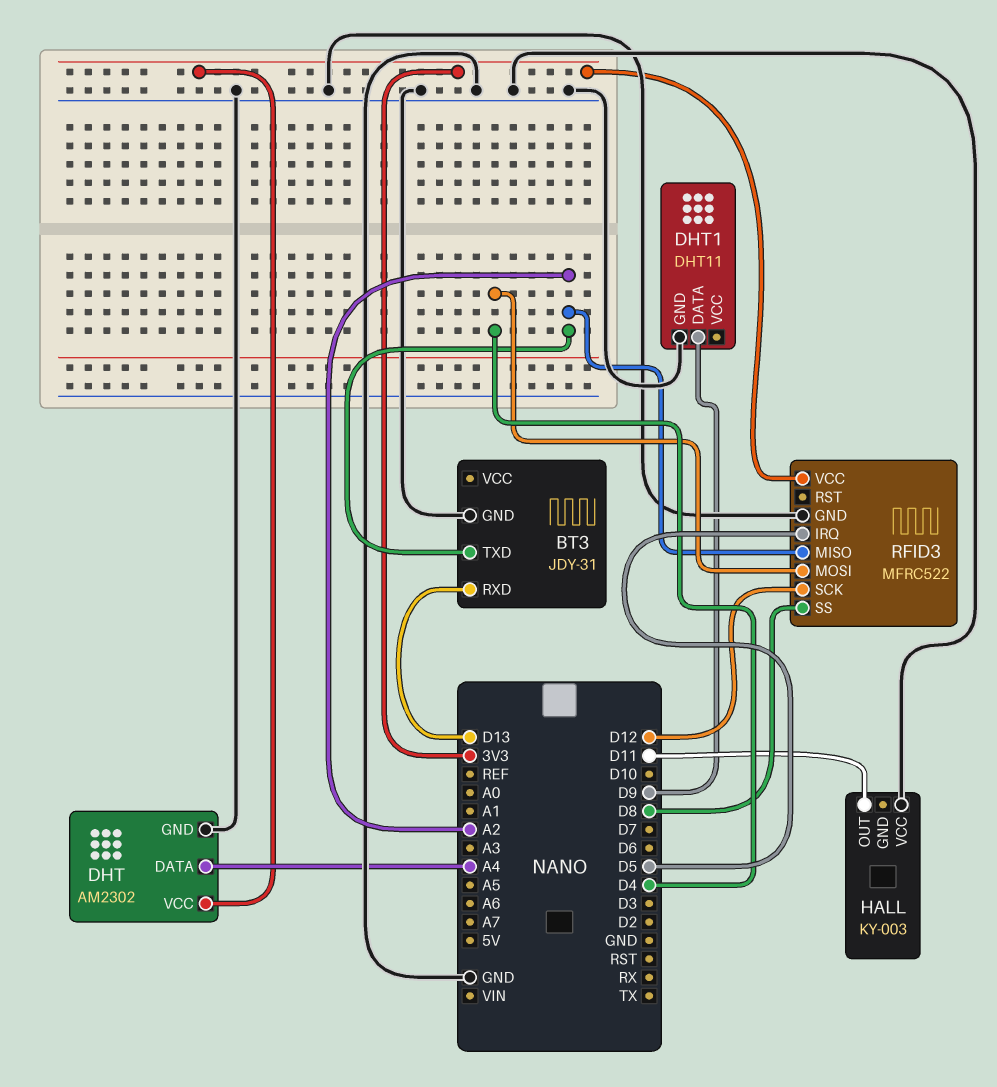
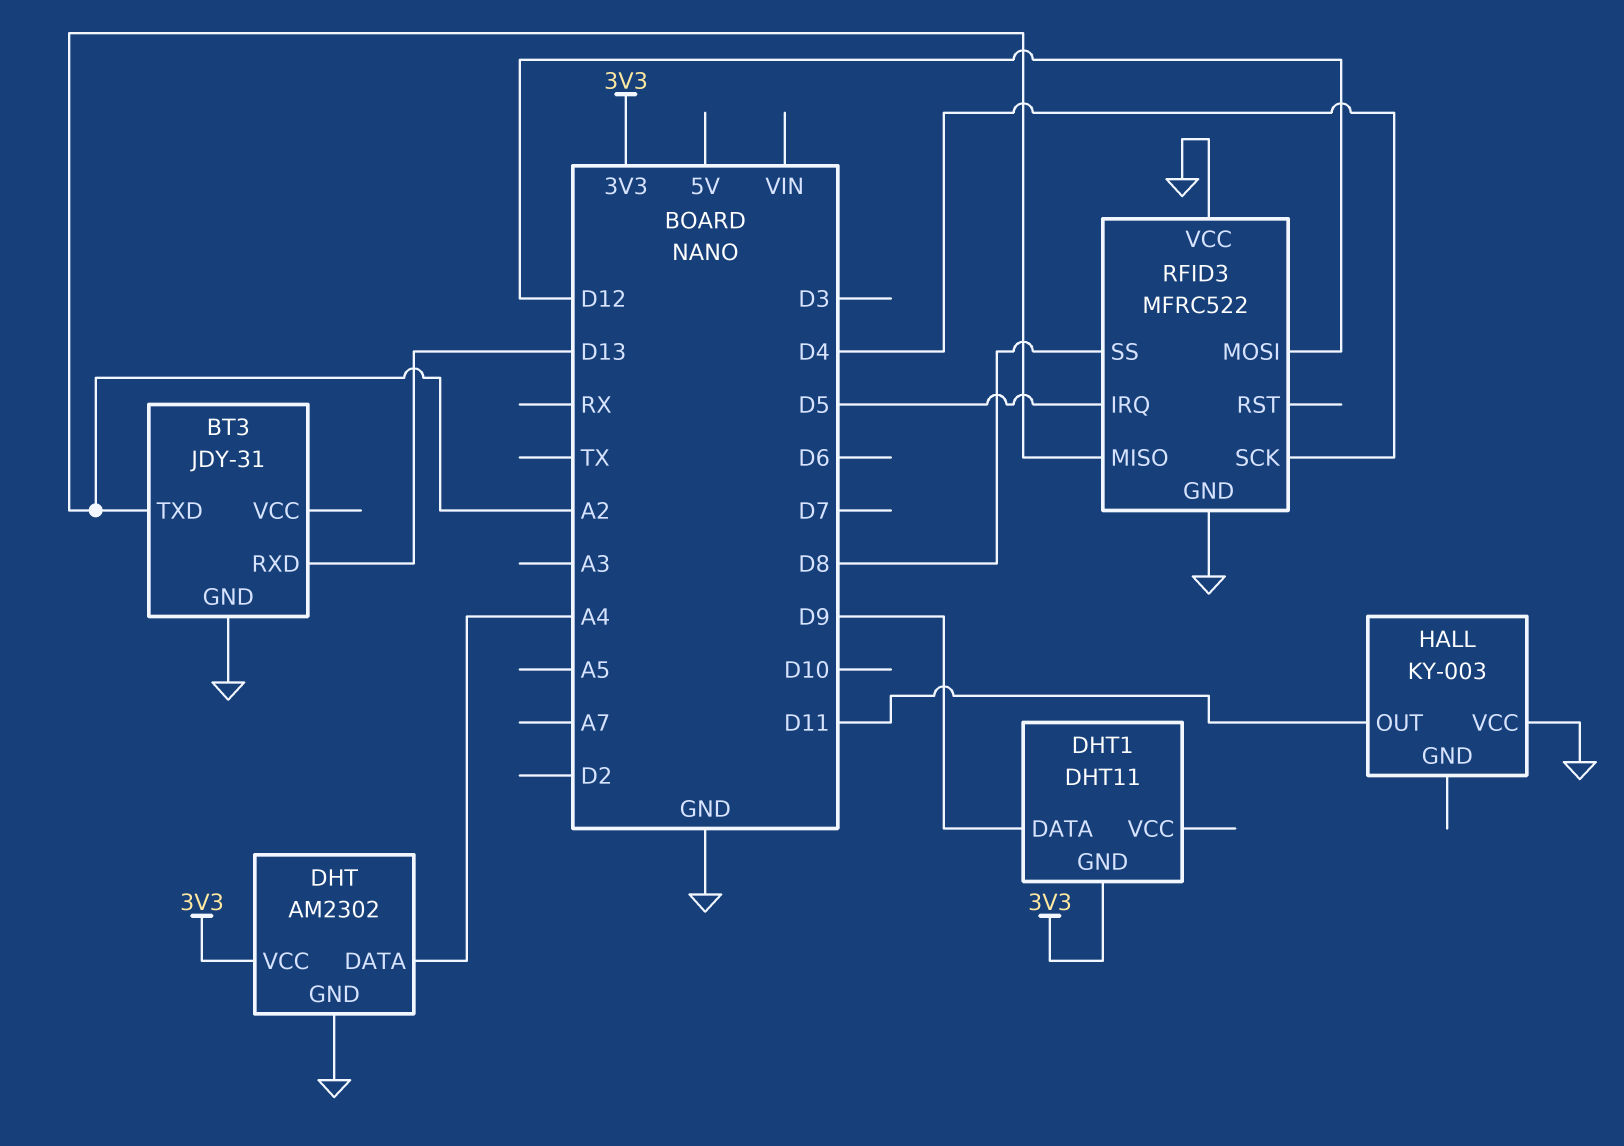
DHT1 pin GND: GND -> 3V3
RFID3 pin MOSI: D4 -> D12
RFID3 pin SCK: D12 -> D4
RFID3 pin VCC: 3V3 -> GND

